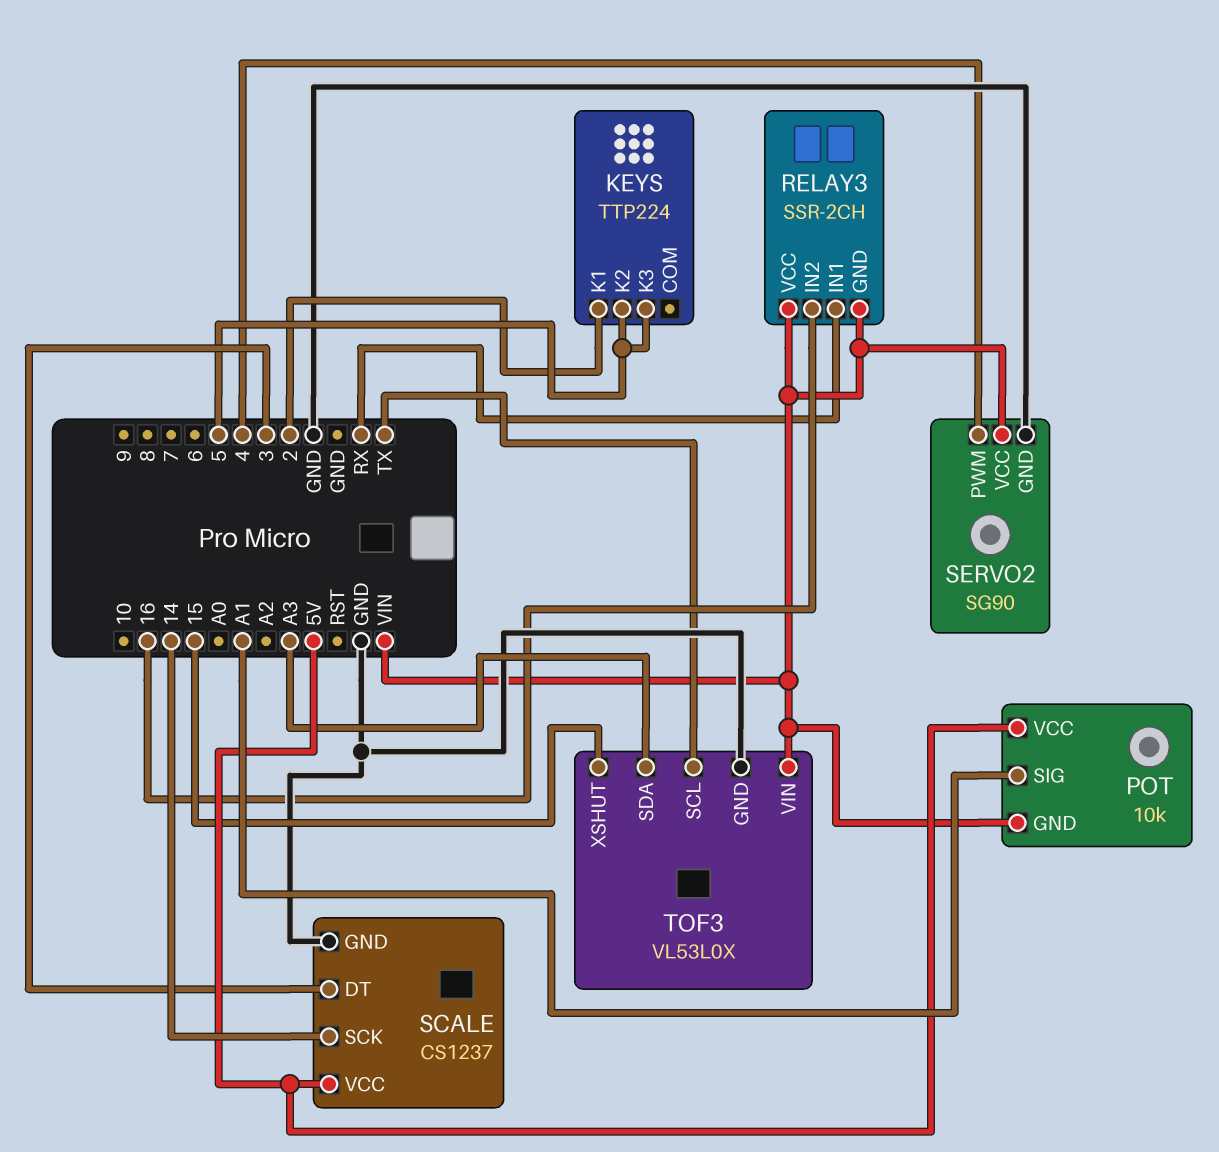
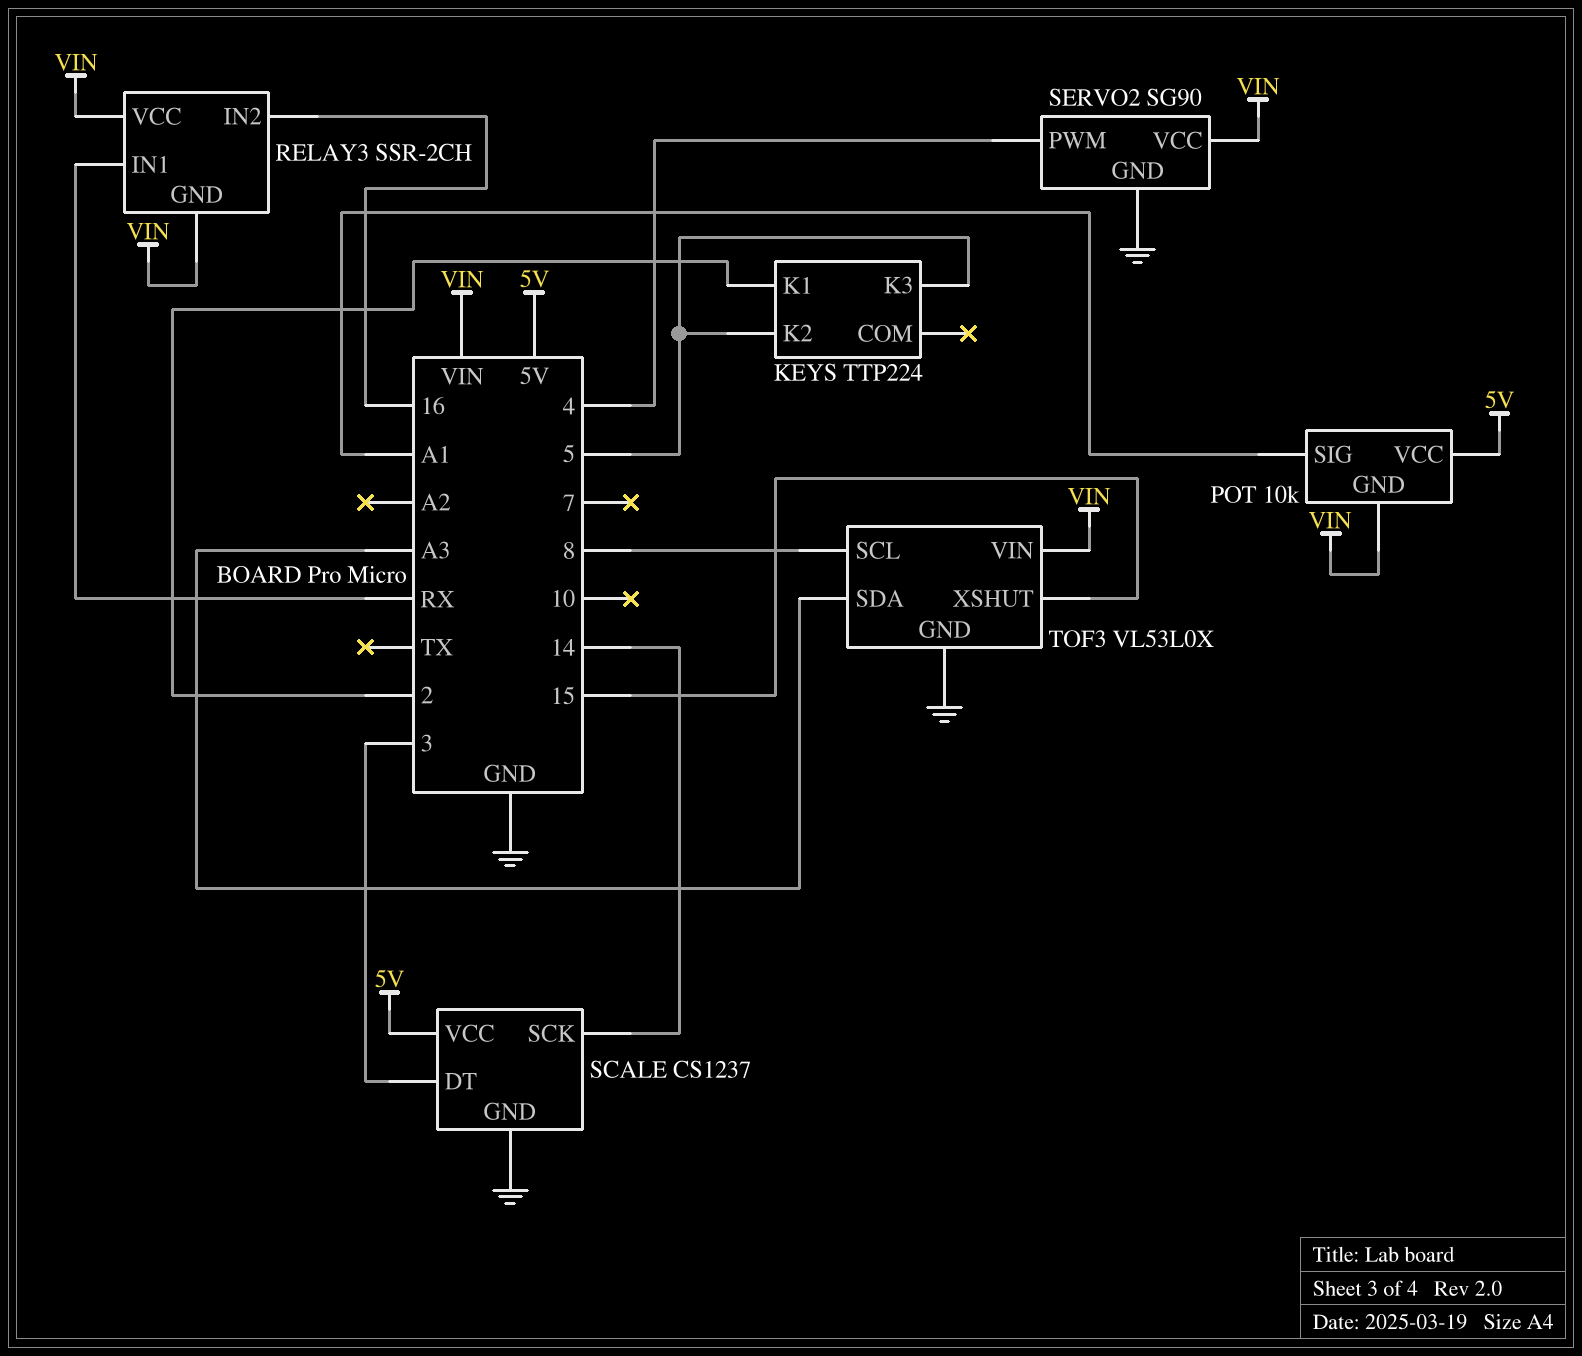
TOF3 pin SCL: TX -> 8

